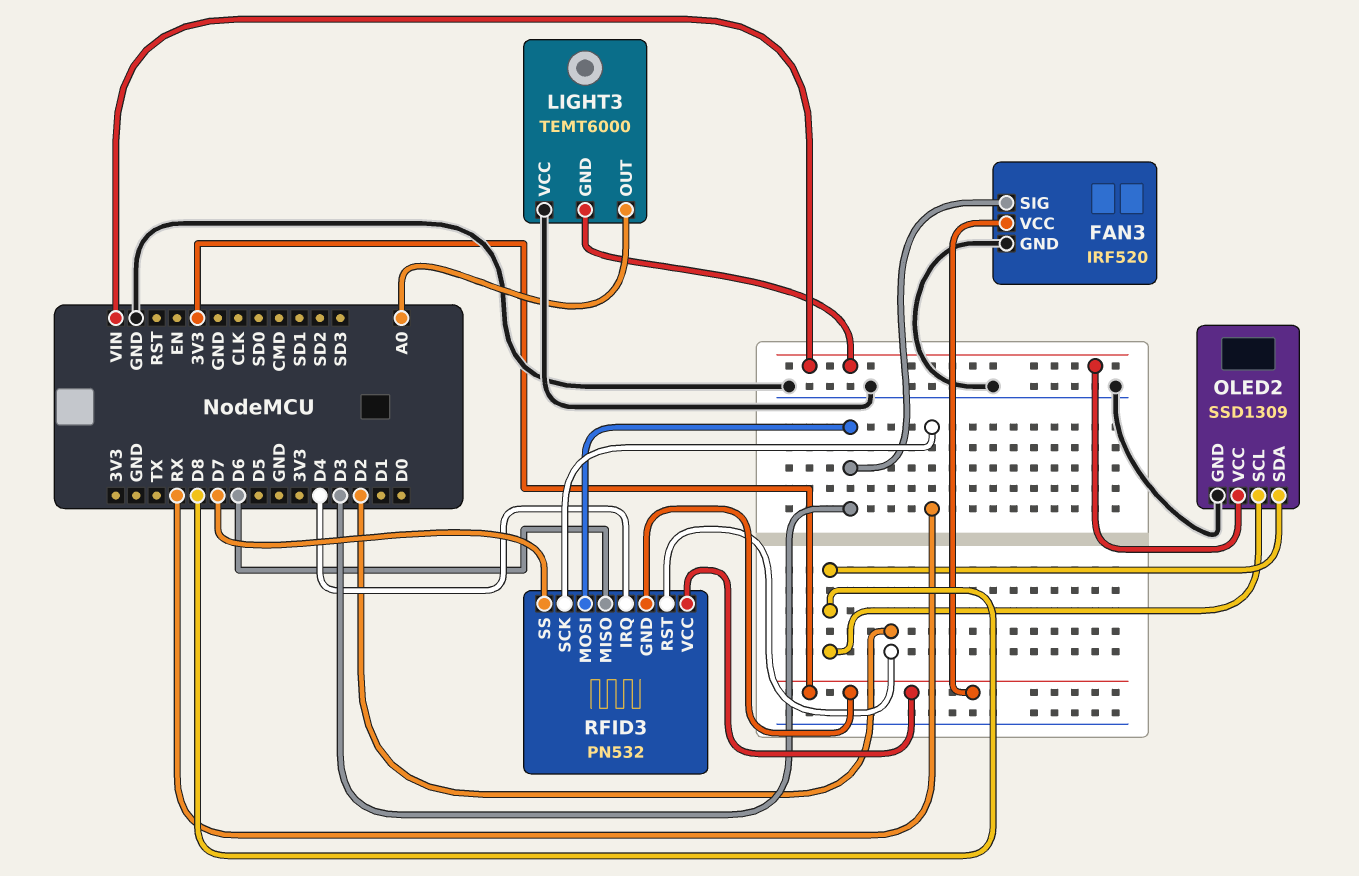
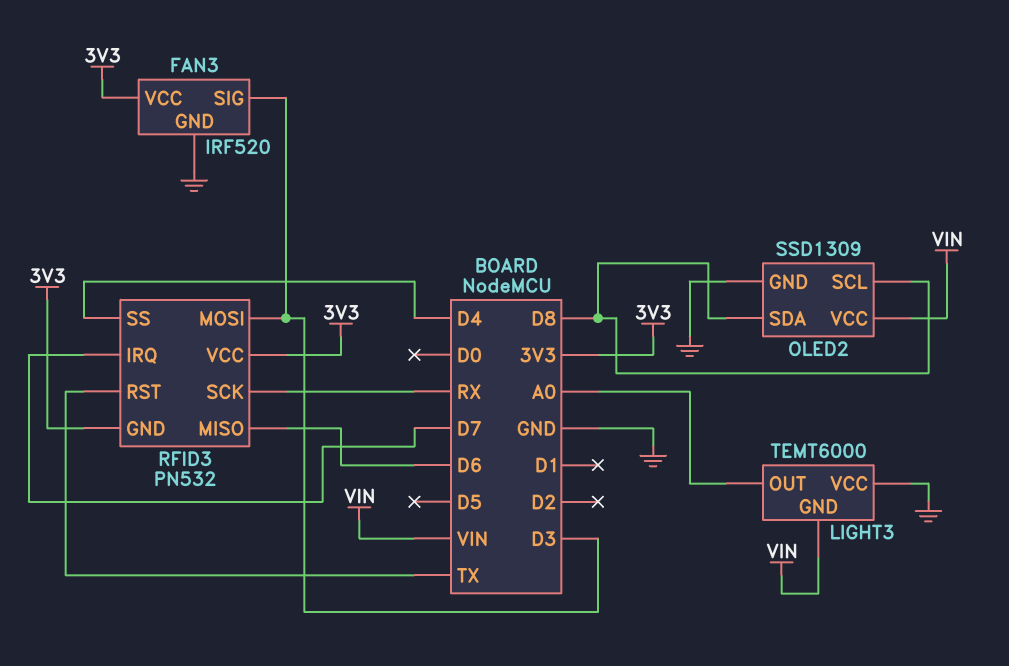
RFID3 pin IRQ: D4 -> D7
RFID3 pin RST: D2 -> TX
RFID3 pin SS: D7 -> D4

